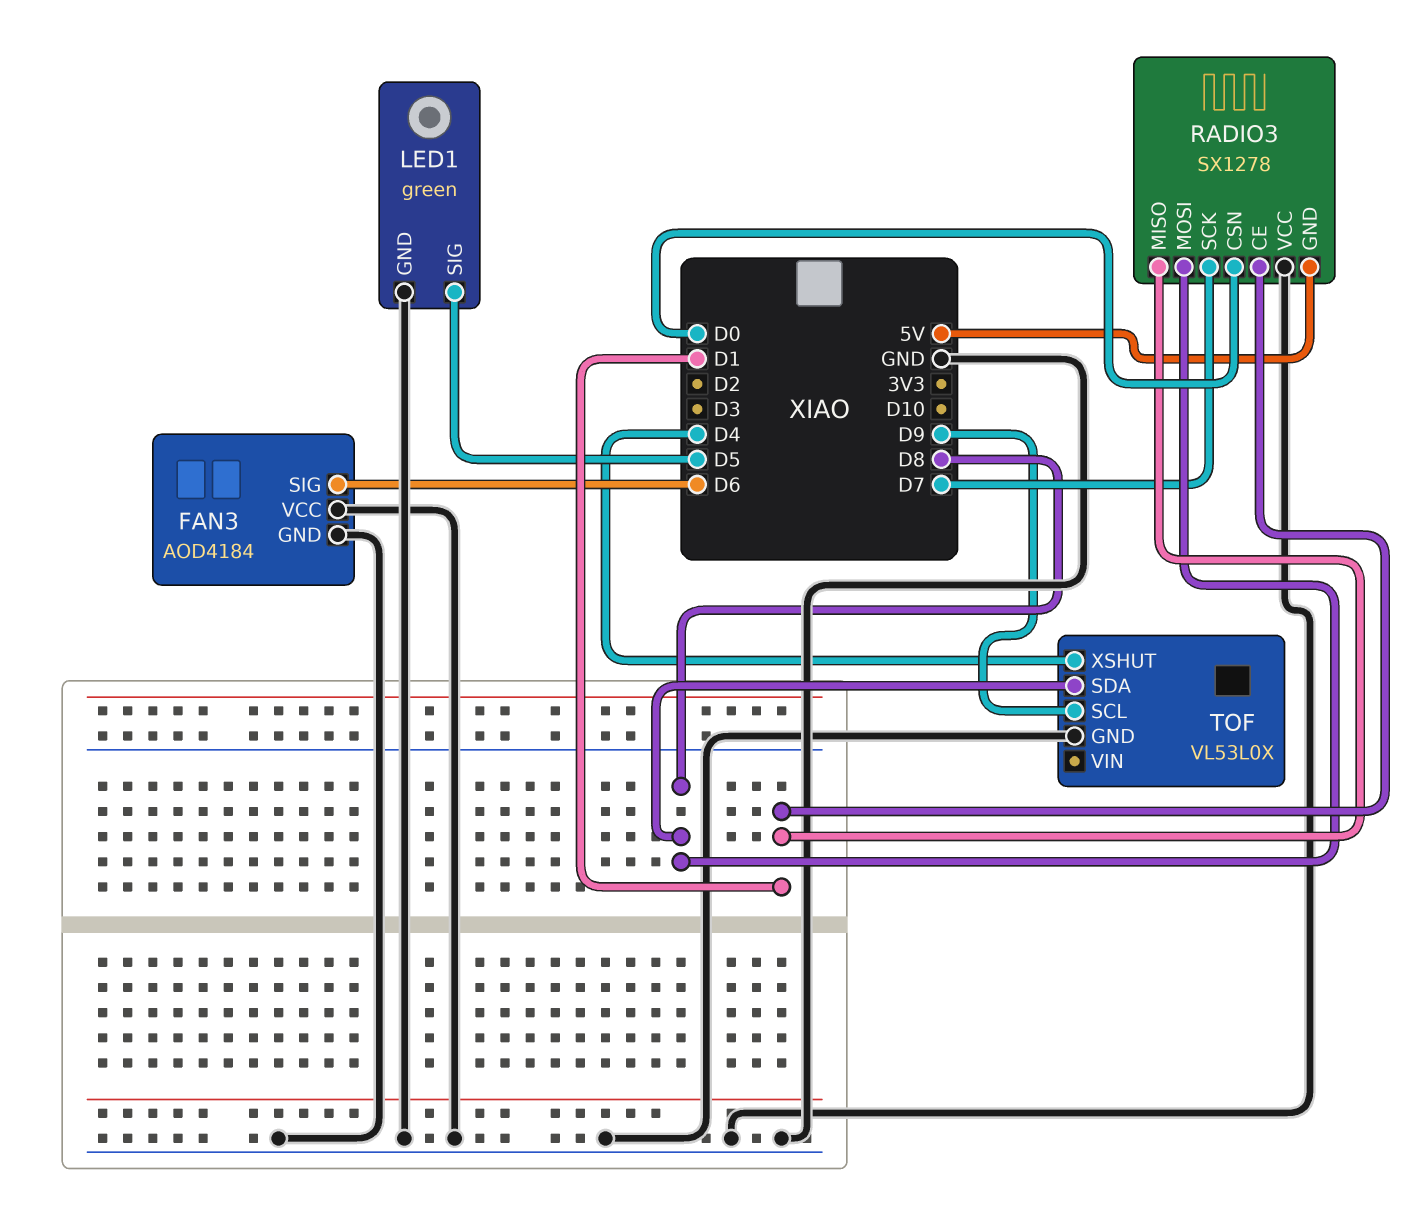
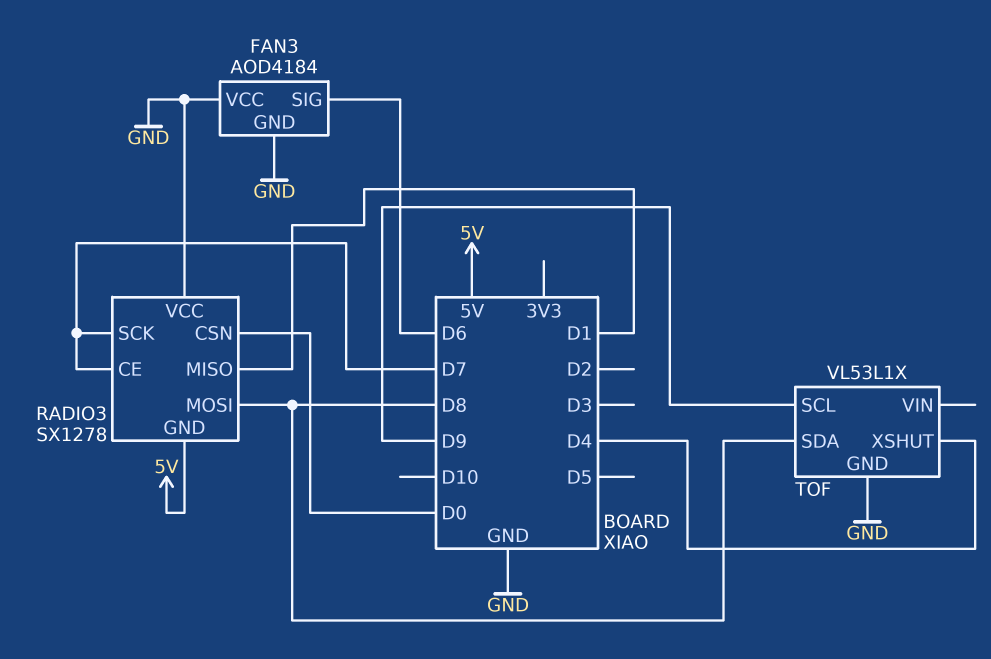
LED1: green -> none
LED1 pin GND: GND -> none
LED1 pin SIG: D5 -> none
RADIO3 pin CE: D1 -> D7
TOF: VL53L0X -> VL53L1X

